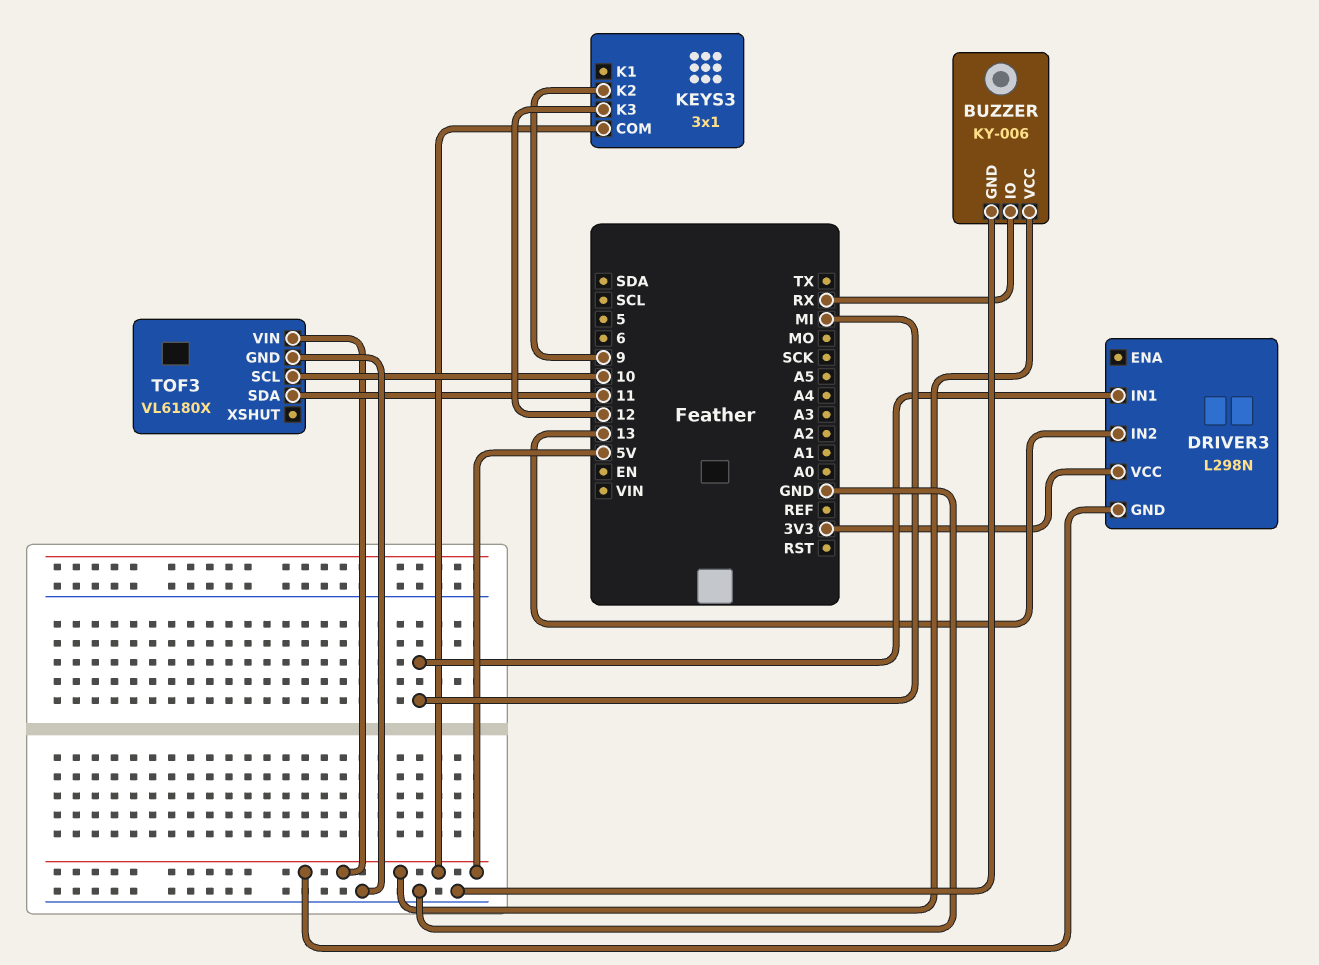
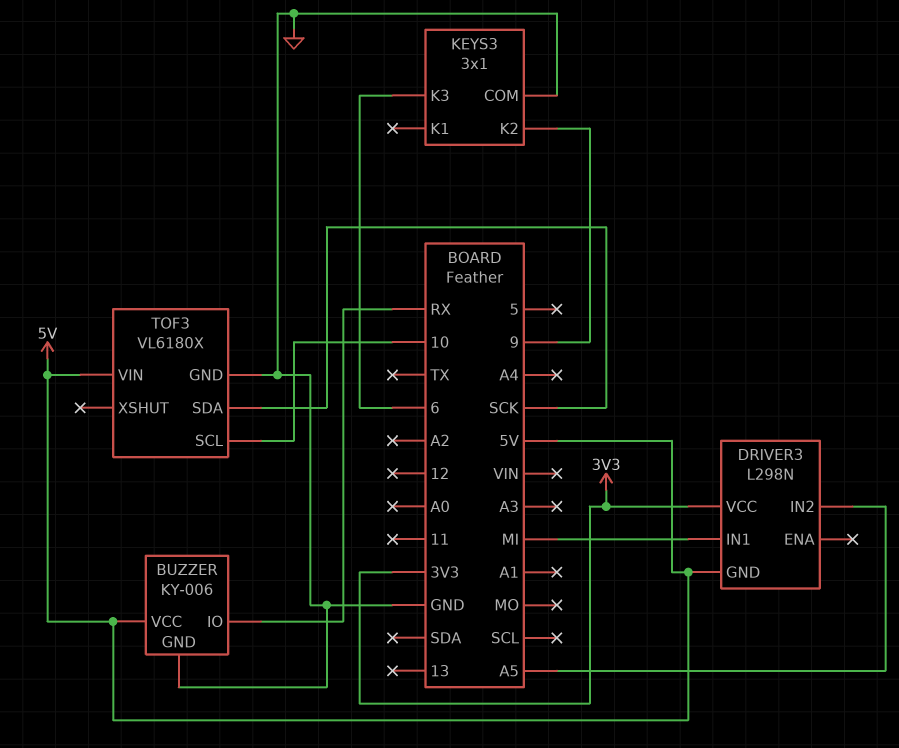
DRIVER3 pin IN2: 13 -> A5
KEYS3 pin COM: 5V -> GND
KEYS3 pin K3: 12 -> 6
TOF3 pin SDA: 11 -> SCK

